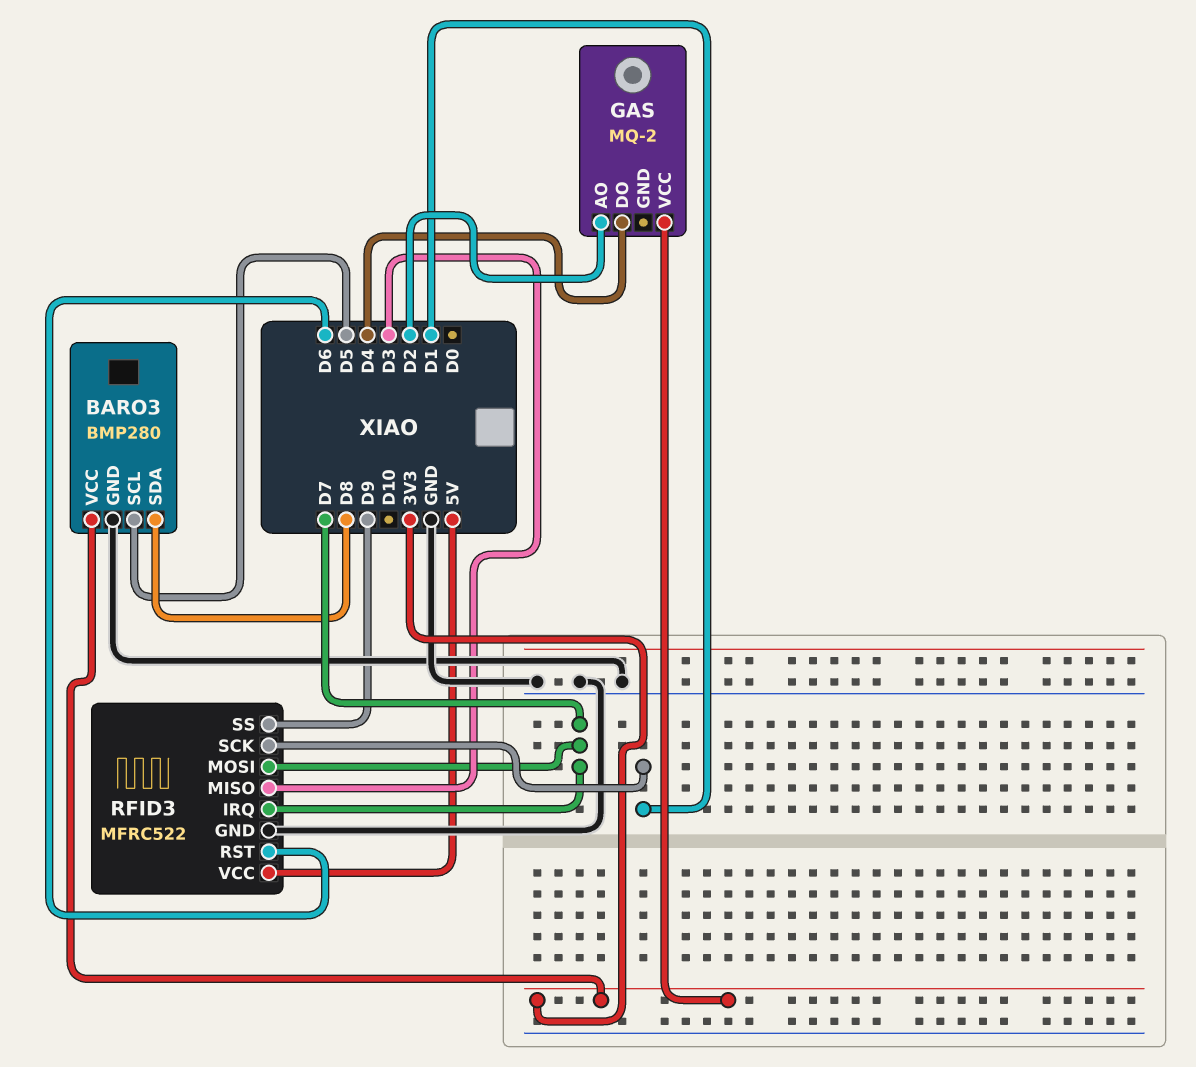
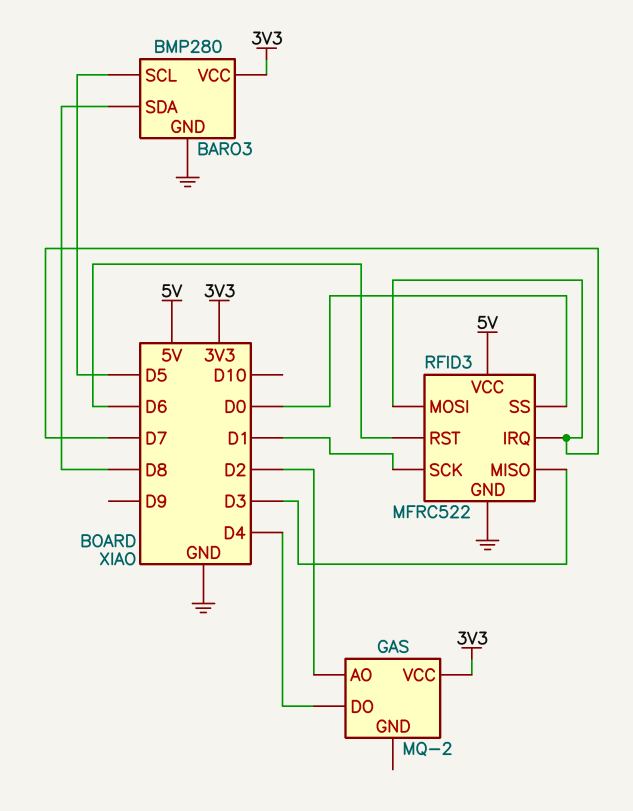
RFID3 pin SS: D9 -> D0

